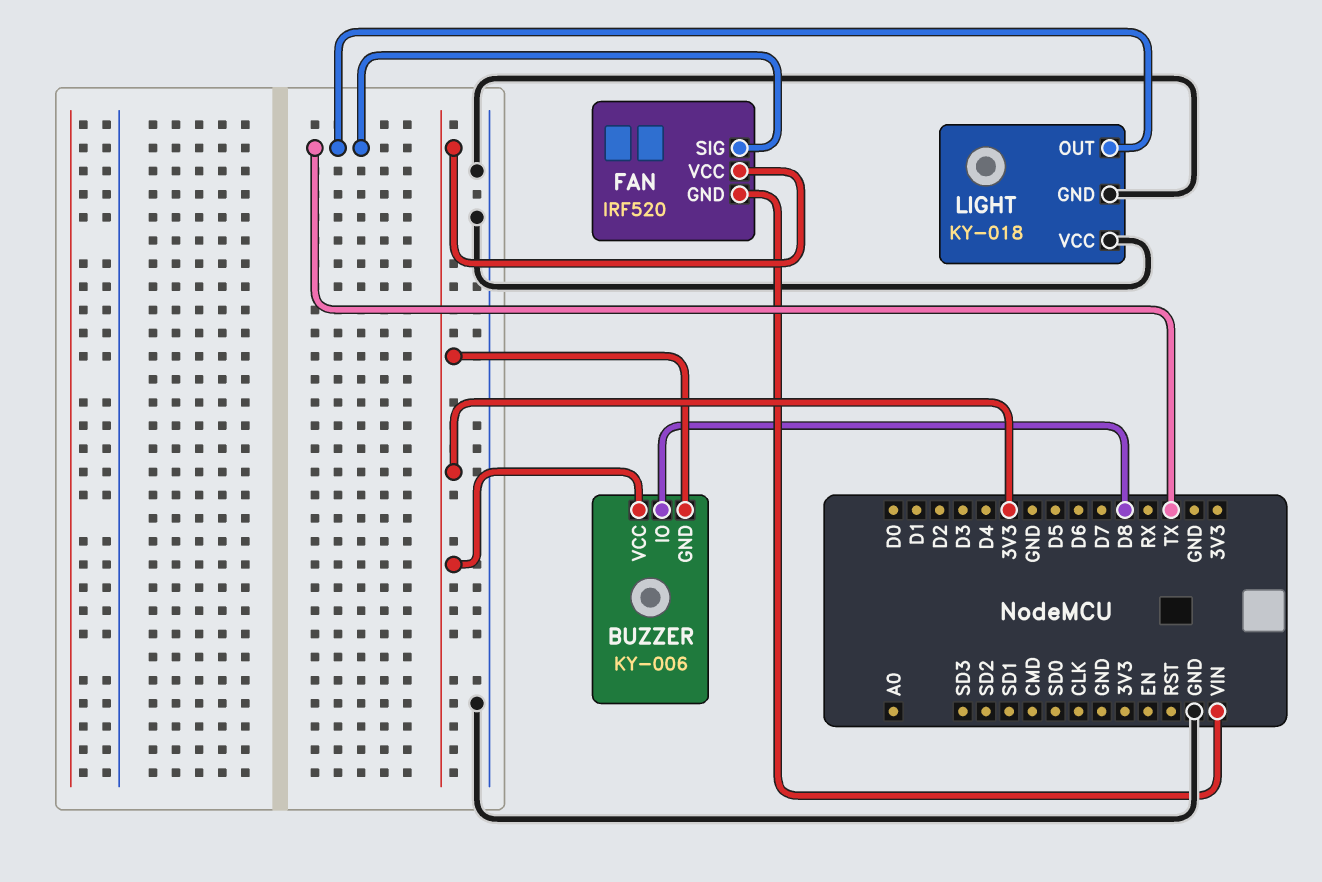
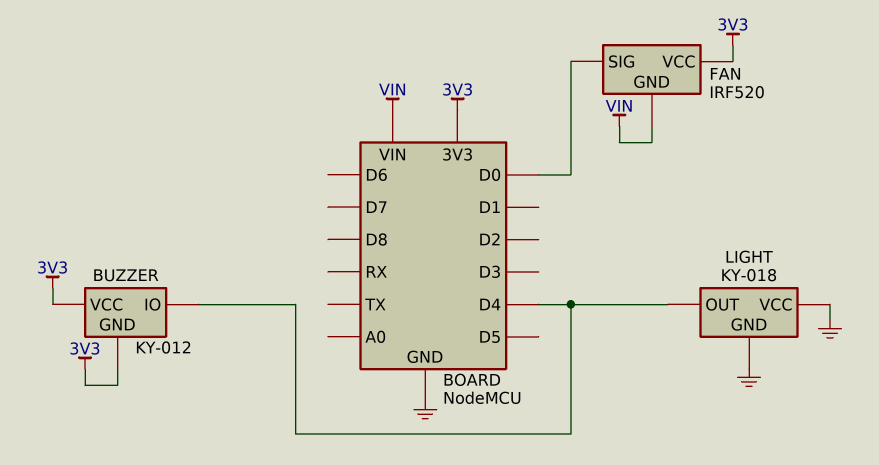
BUZZER: KY-006 -> KY-012
BUZZER pin IO: D8 -> D4
FAN pin SIG: TX -> D0
LIGHT pin OUT: TX -> D4

